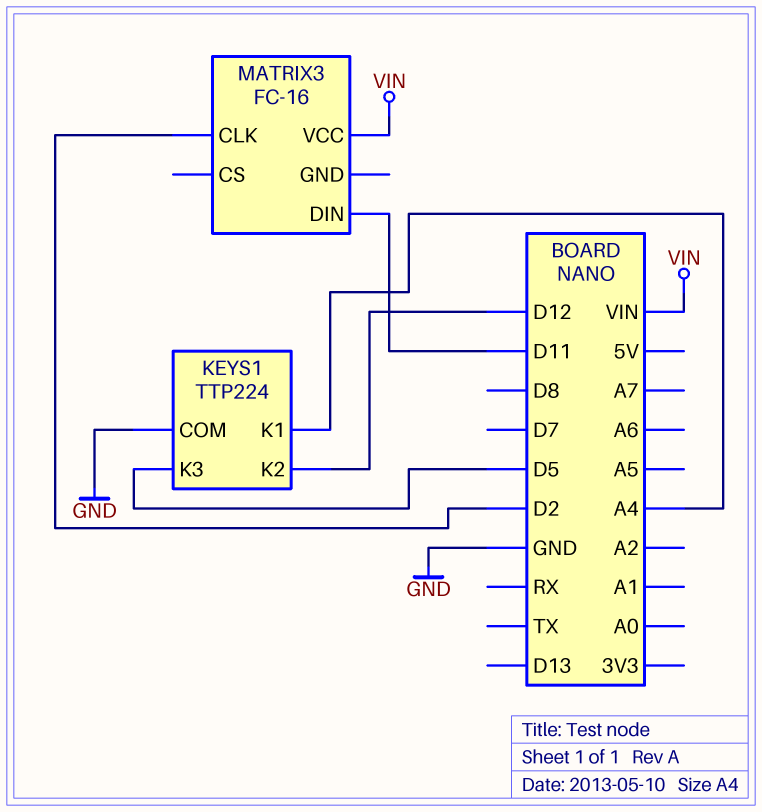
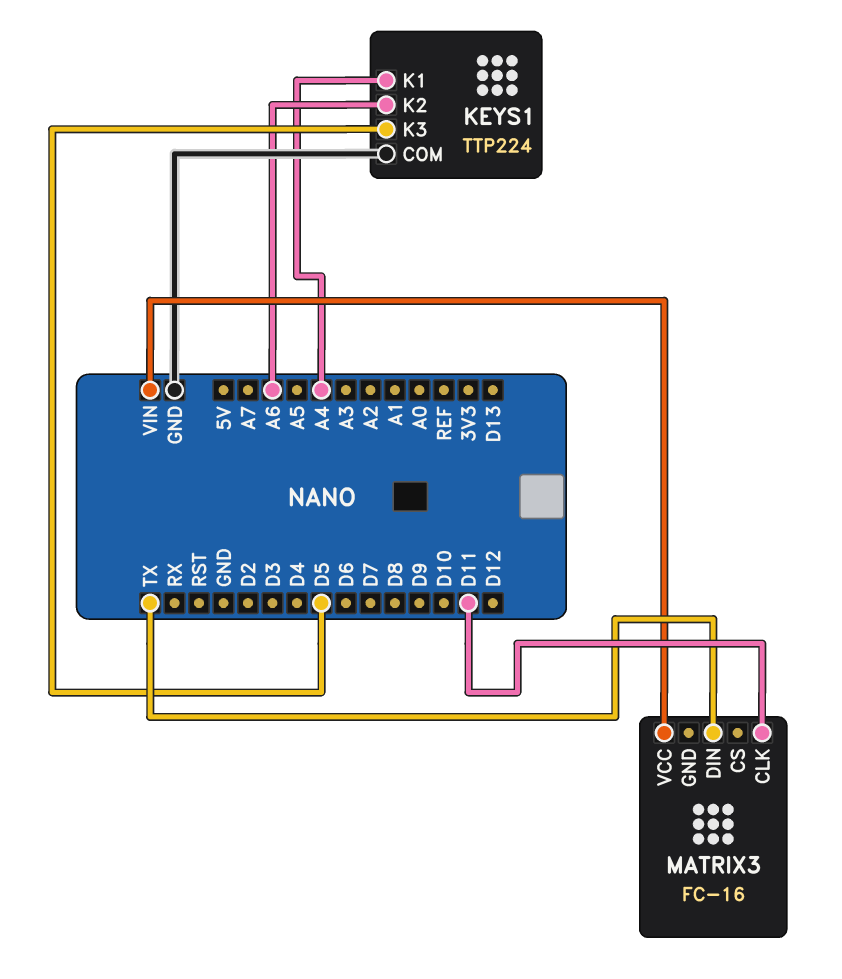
KEYS1 pin K2: D12 -> A6
MATRIX3 pin CLK: D2 -> D11
MATRIX3 pin DIN: D11 -> TX

